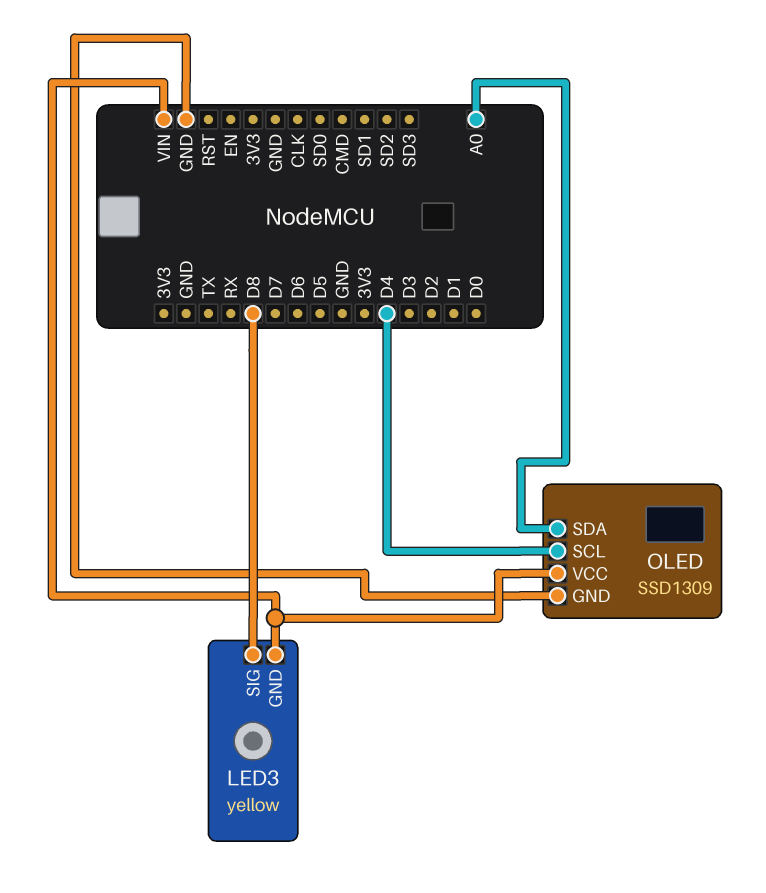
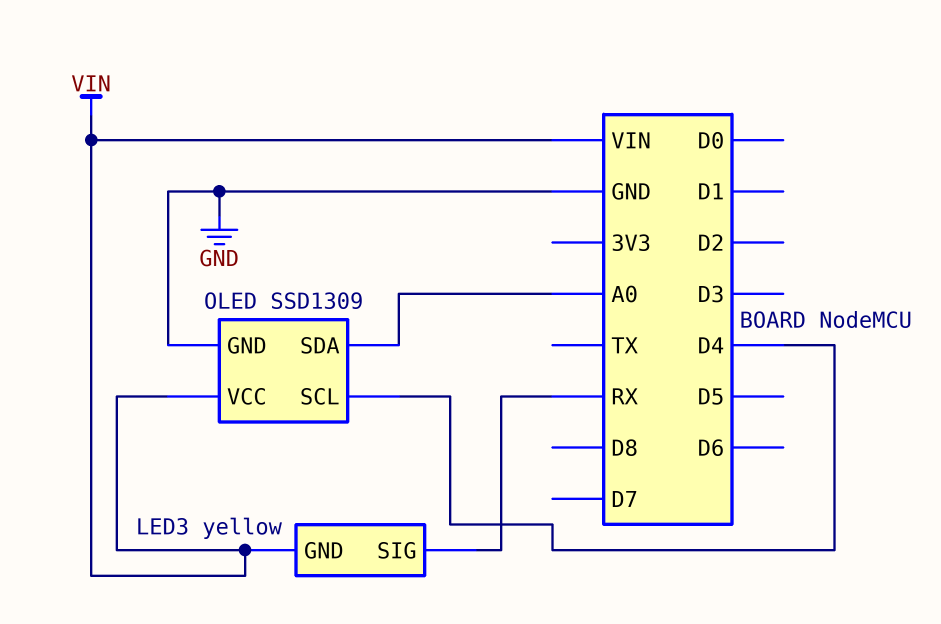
LED3 pin SIG: D8 -> RX

